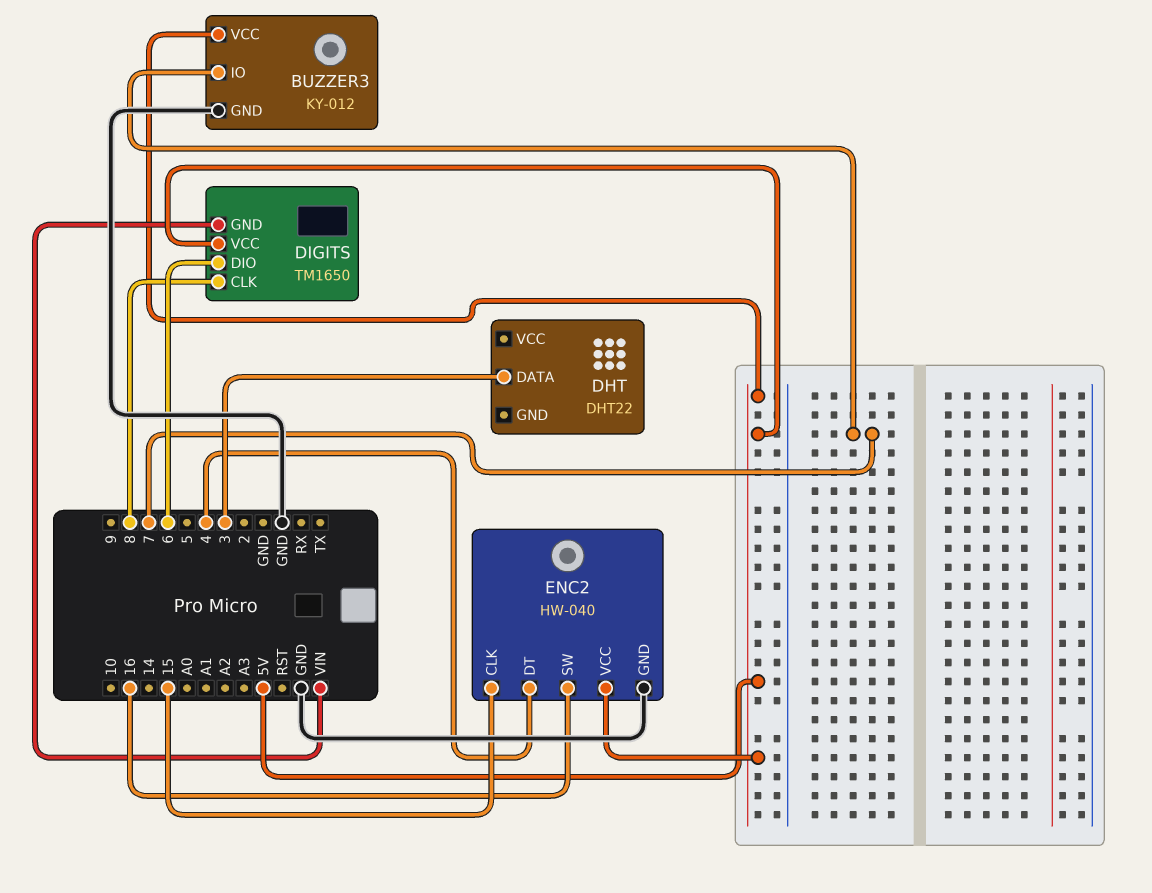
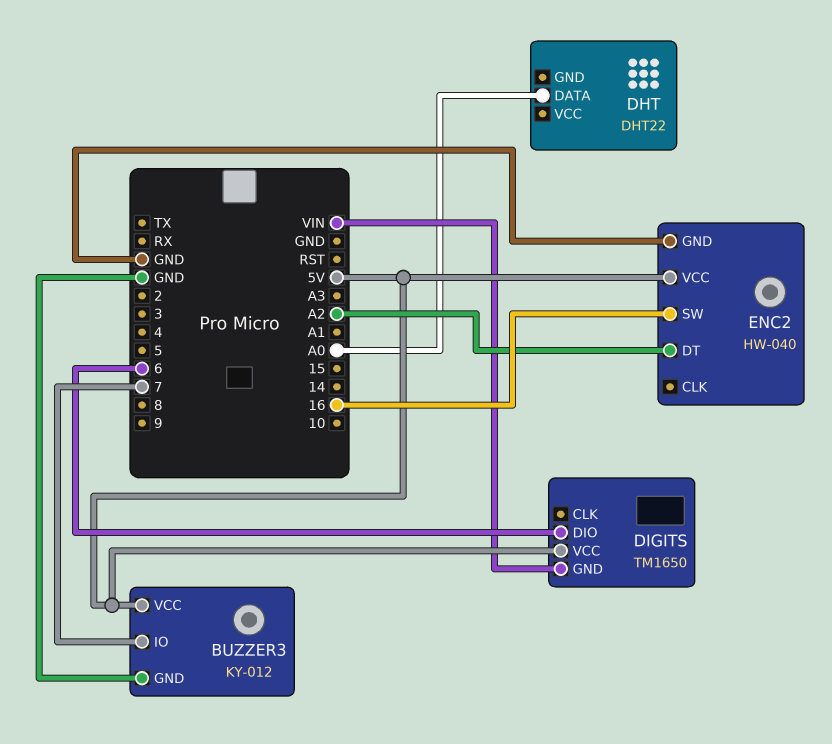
DHT pin DATA: 3 -> A0
DIGITS pin CLK: 8 -> none
ENC2 pin CLK: 15 -> none
ENC2 pin DT: 4 -> A2

